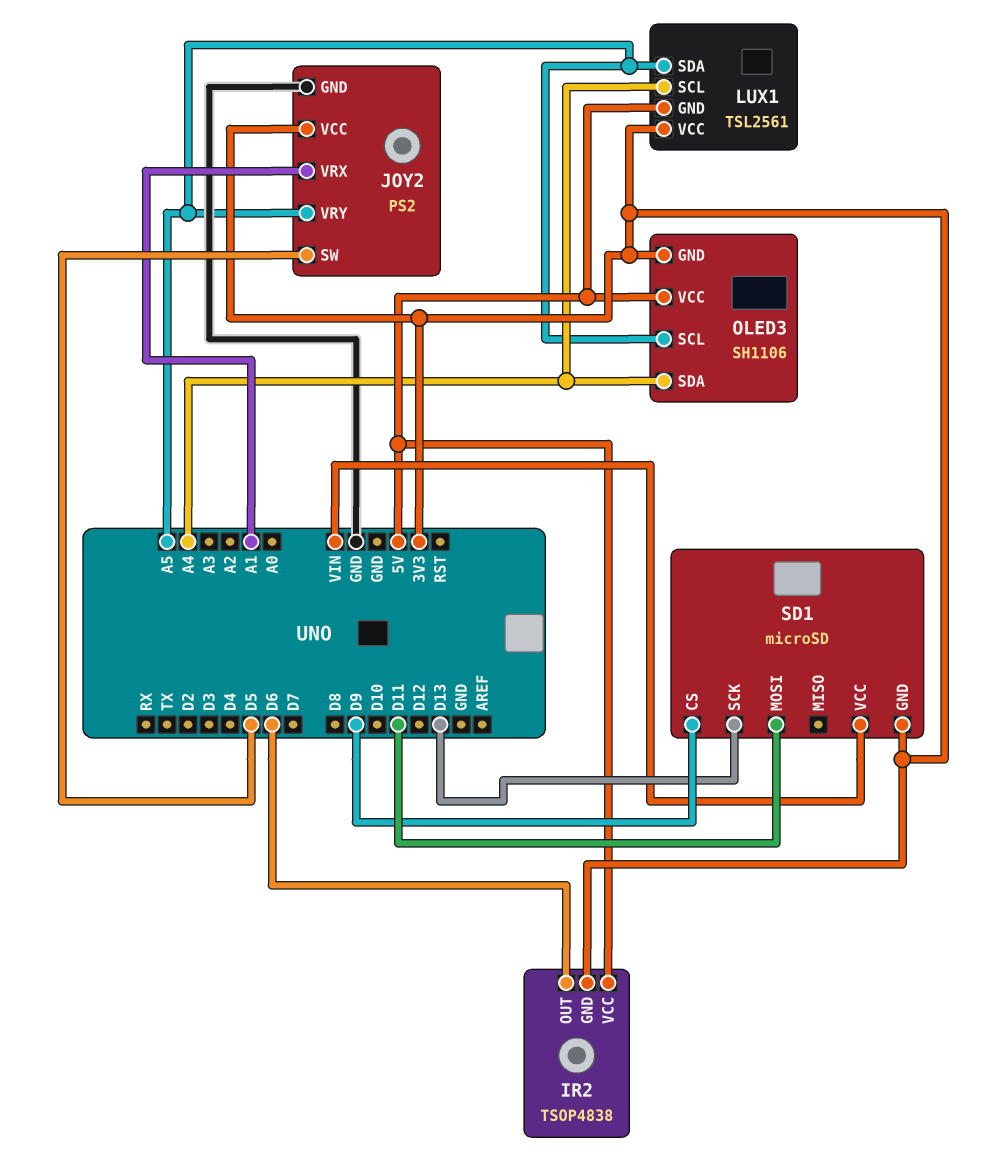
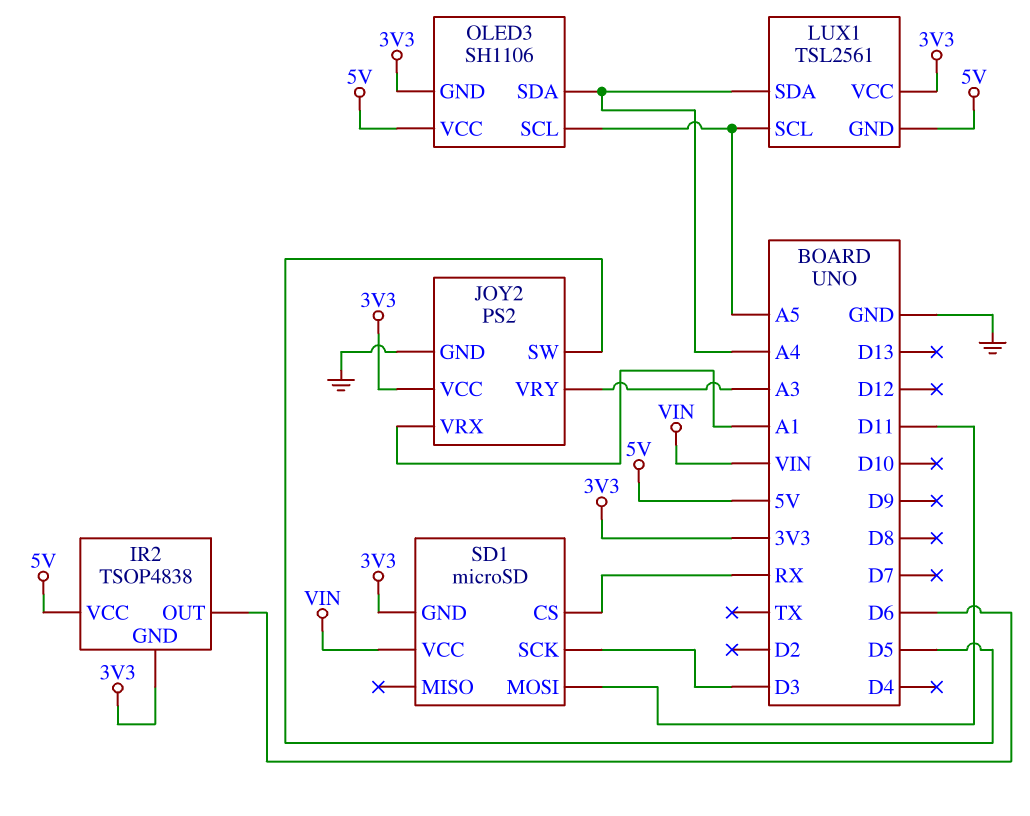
JOY2 pin VRY: A5 -> A3
LUX1 pin SCL: A4 -> A5
LUX1 pin SDA: A5 -> A4
SD1 pin CS: D9 -> RX
SD1 pin SCK: D13 -> D3

